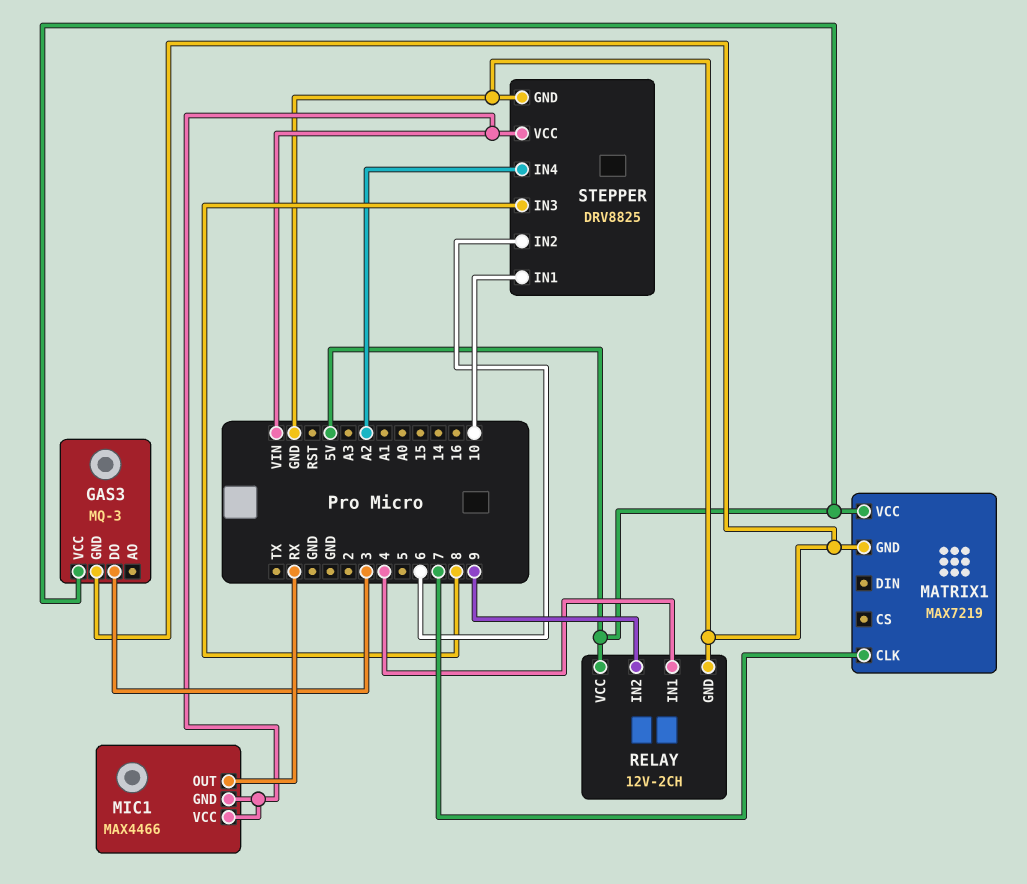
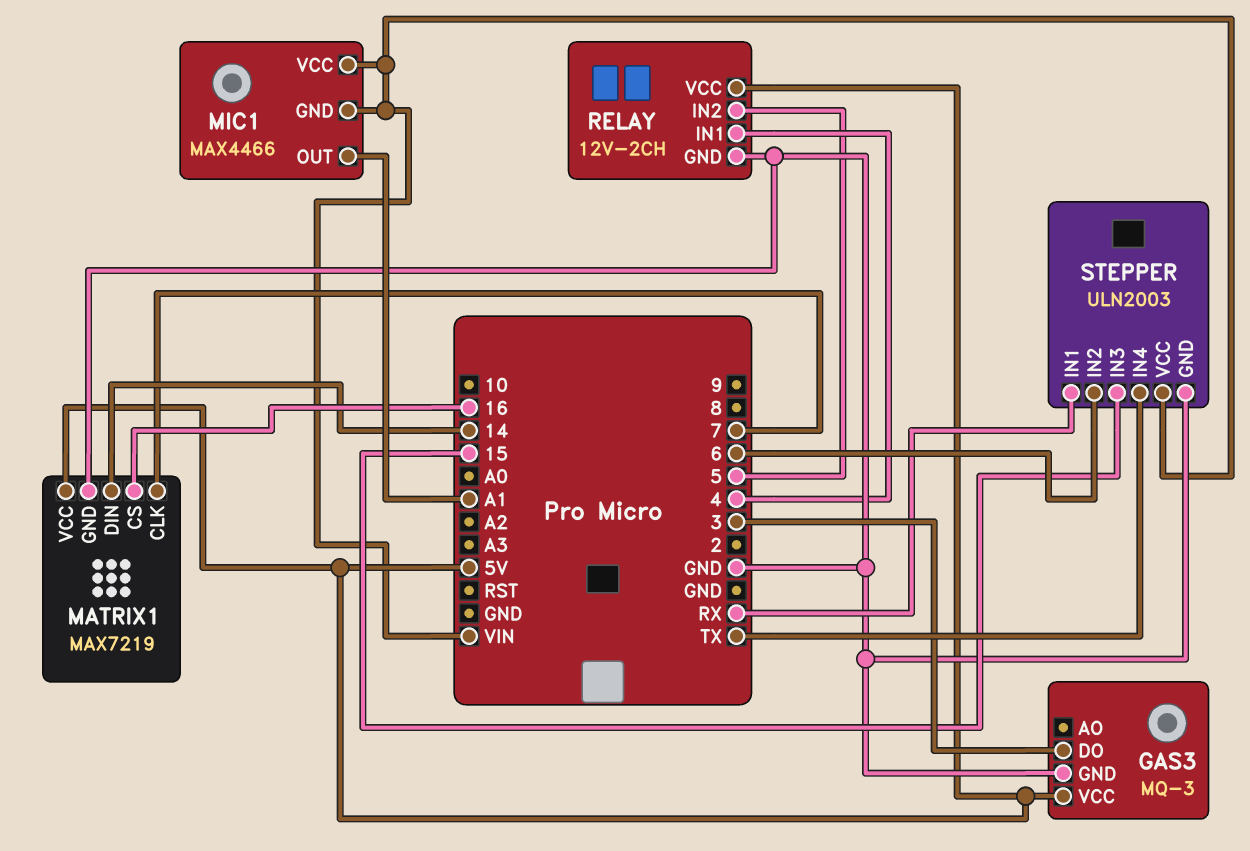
MATRIX1 pin CS: none -> 16
MATRIX1 pin DIN: none -> 14
MIC1 pin OUT: RX -> A1
RELAY pin IN2: 9 -> 5
STEPPER: DRV8825 -> ULN2003
STEPPER pin IN1: 10 -> RX
STEPPER pin IN3: 8 -> 15
STEPPER pin IN4: A2 -> TX

